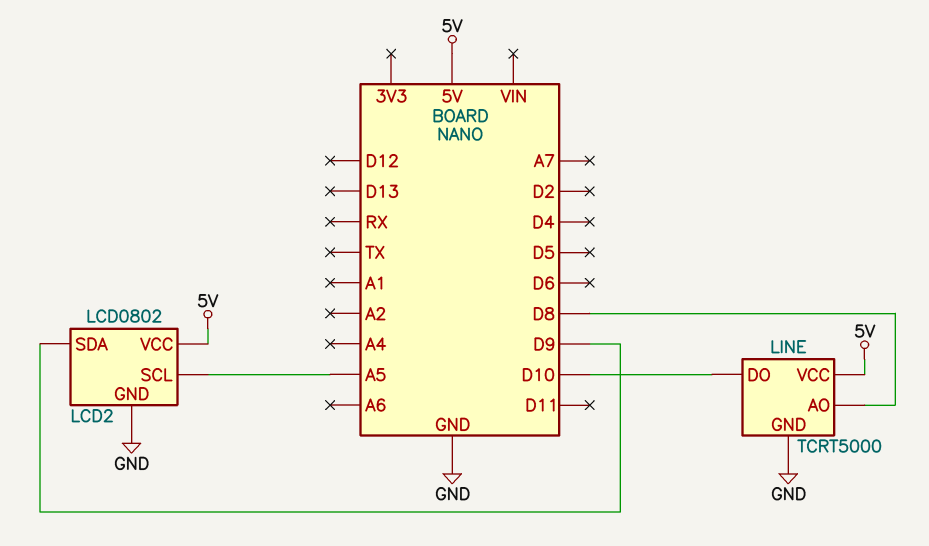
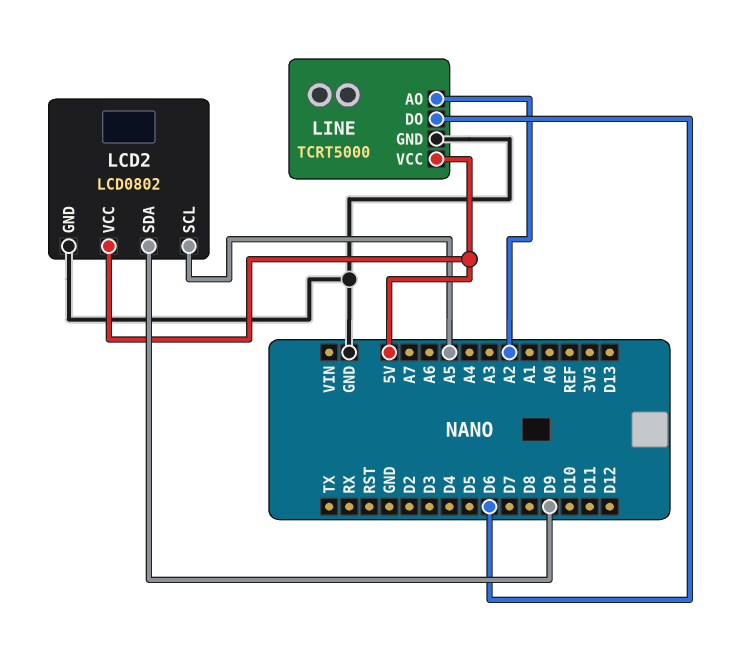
LINE pin AO: D8 -> A2
LINE pin DO: D10 -> D6

